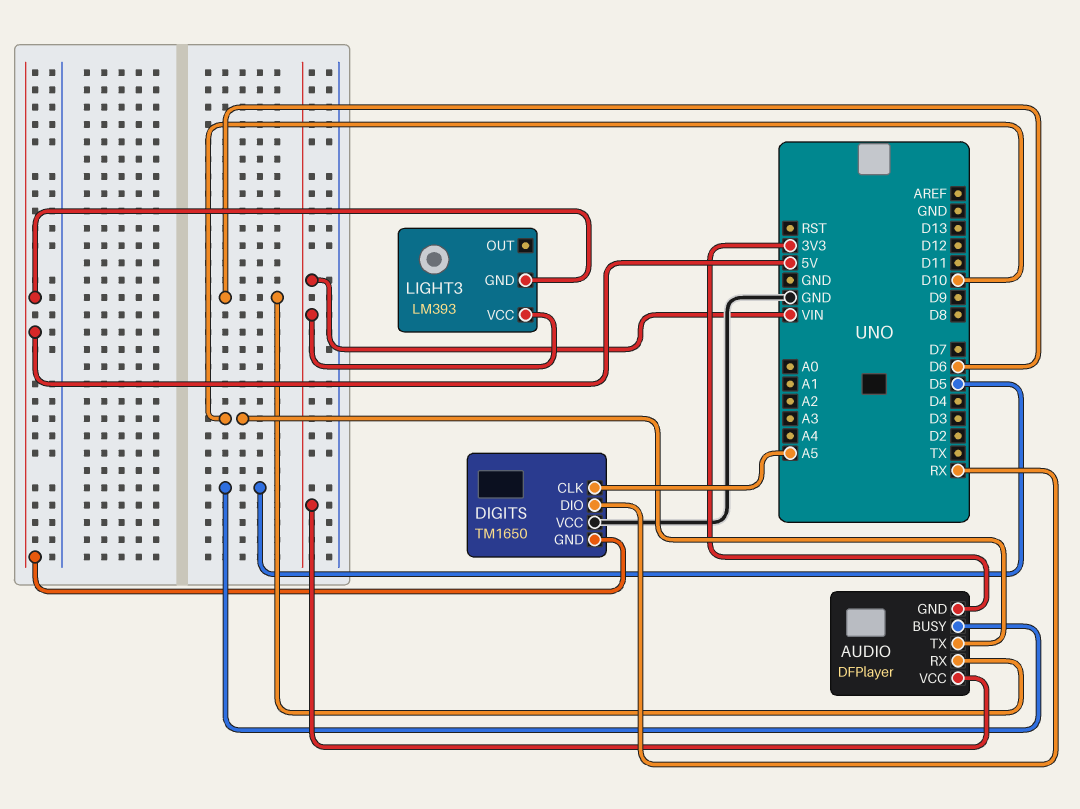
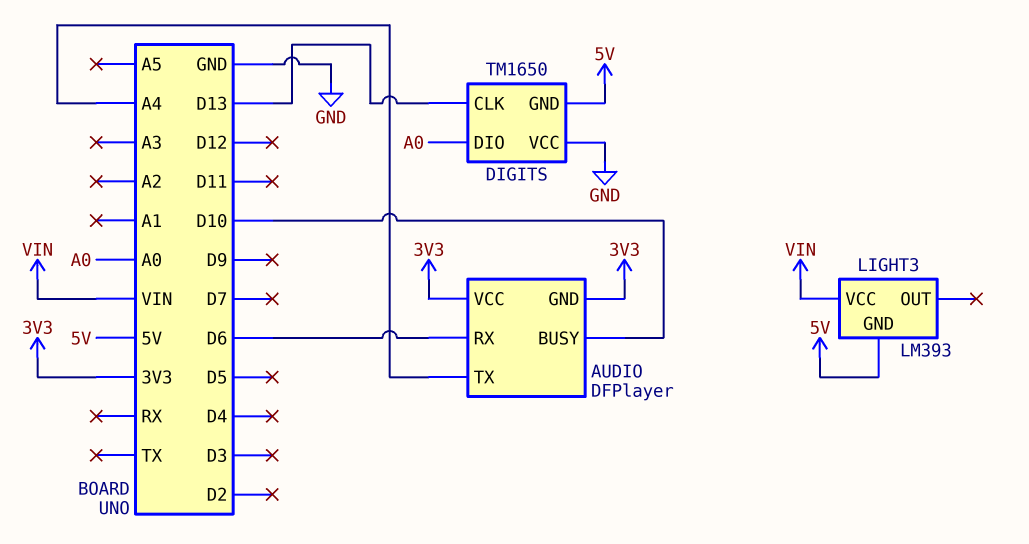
AUDIO pin BUSY: D5 -> D10
AUDIO pin TX: D10 -> A4
AUDIO pin VCC: VIN -> 3V3
DIGITS pin CLK: A5 -> D13
DIGITS pin DIO: RX -> A0

